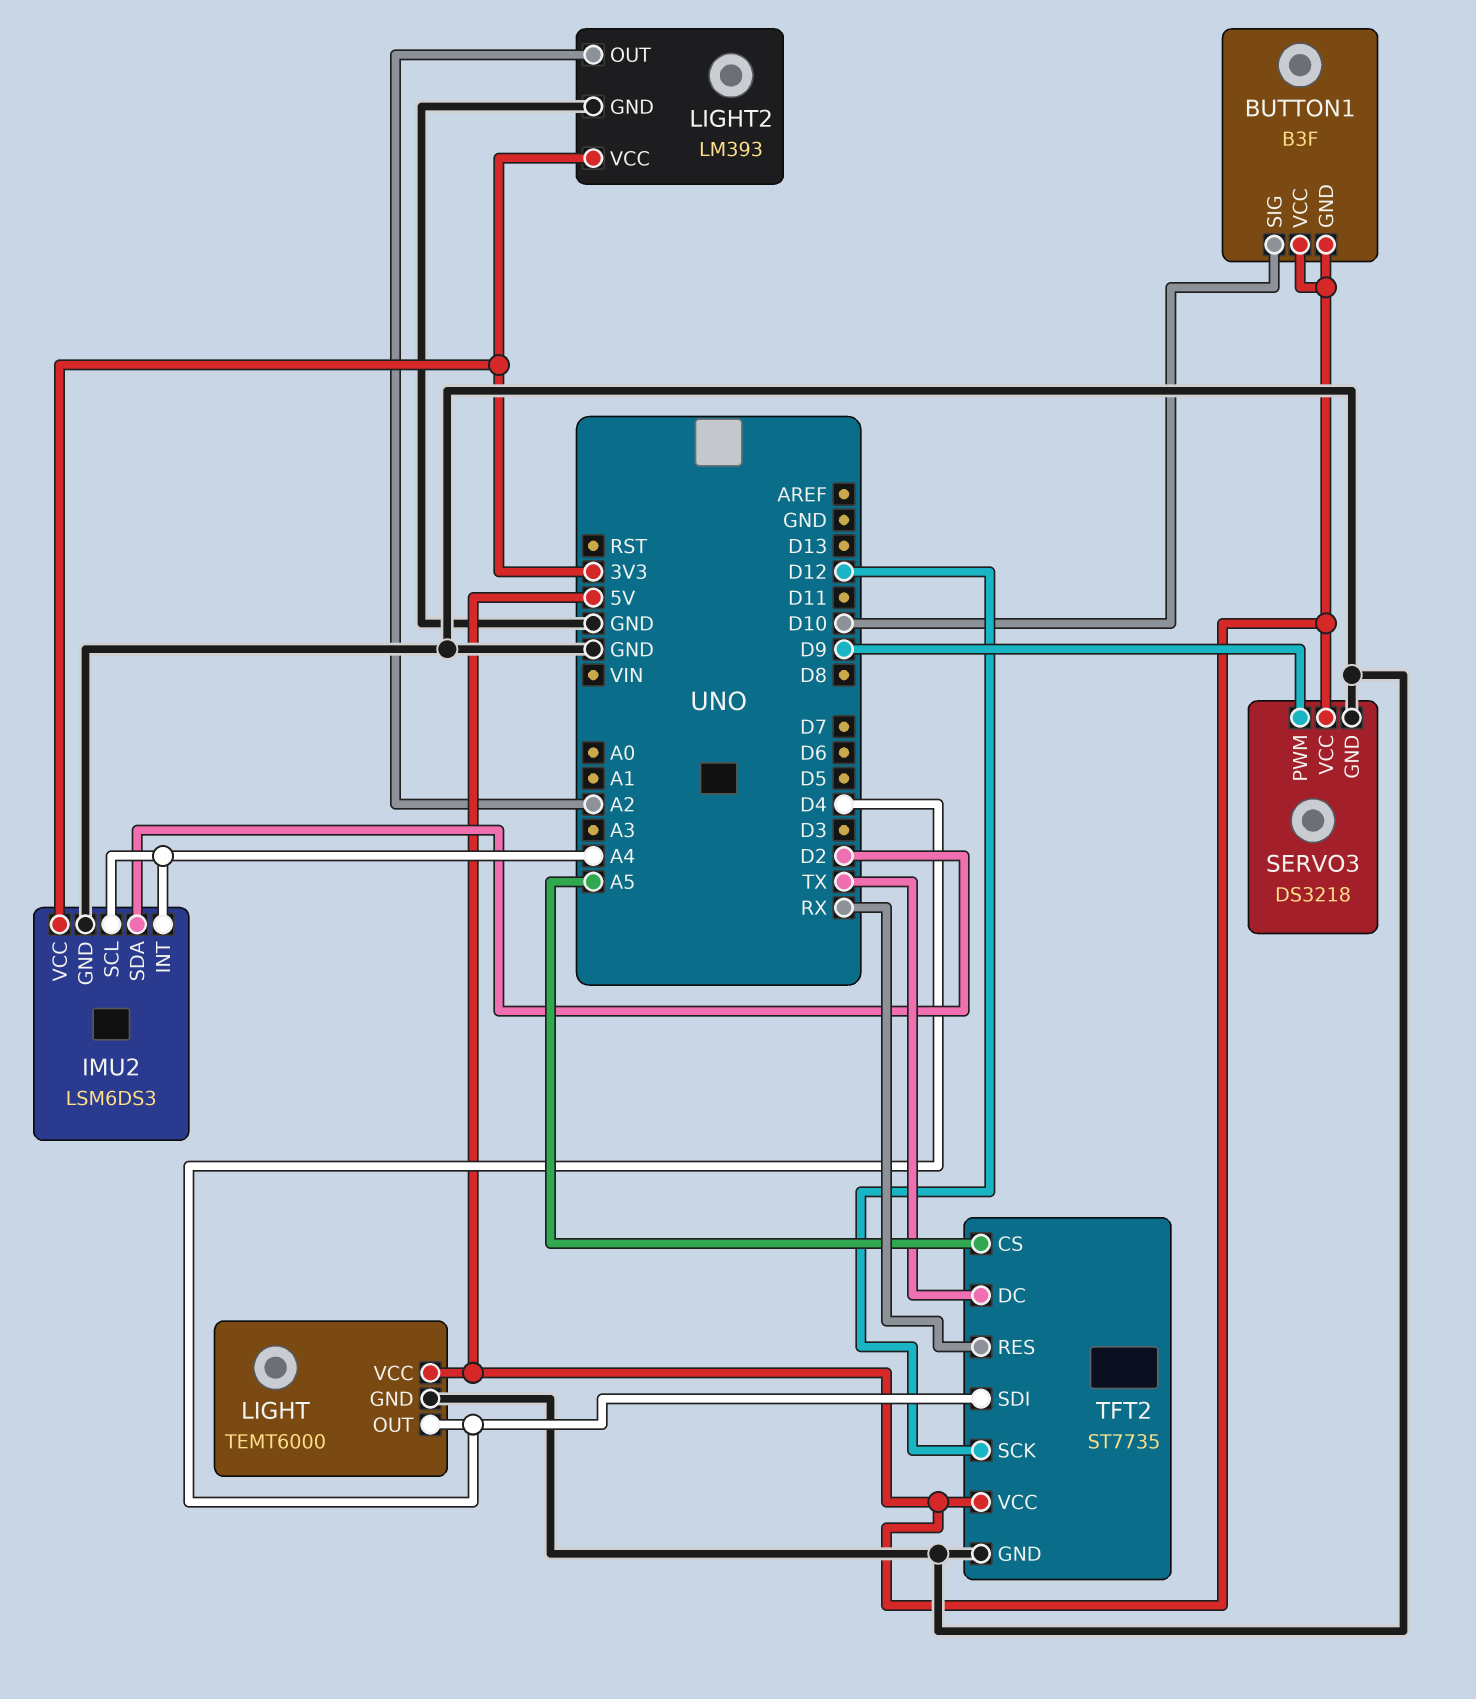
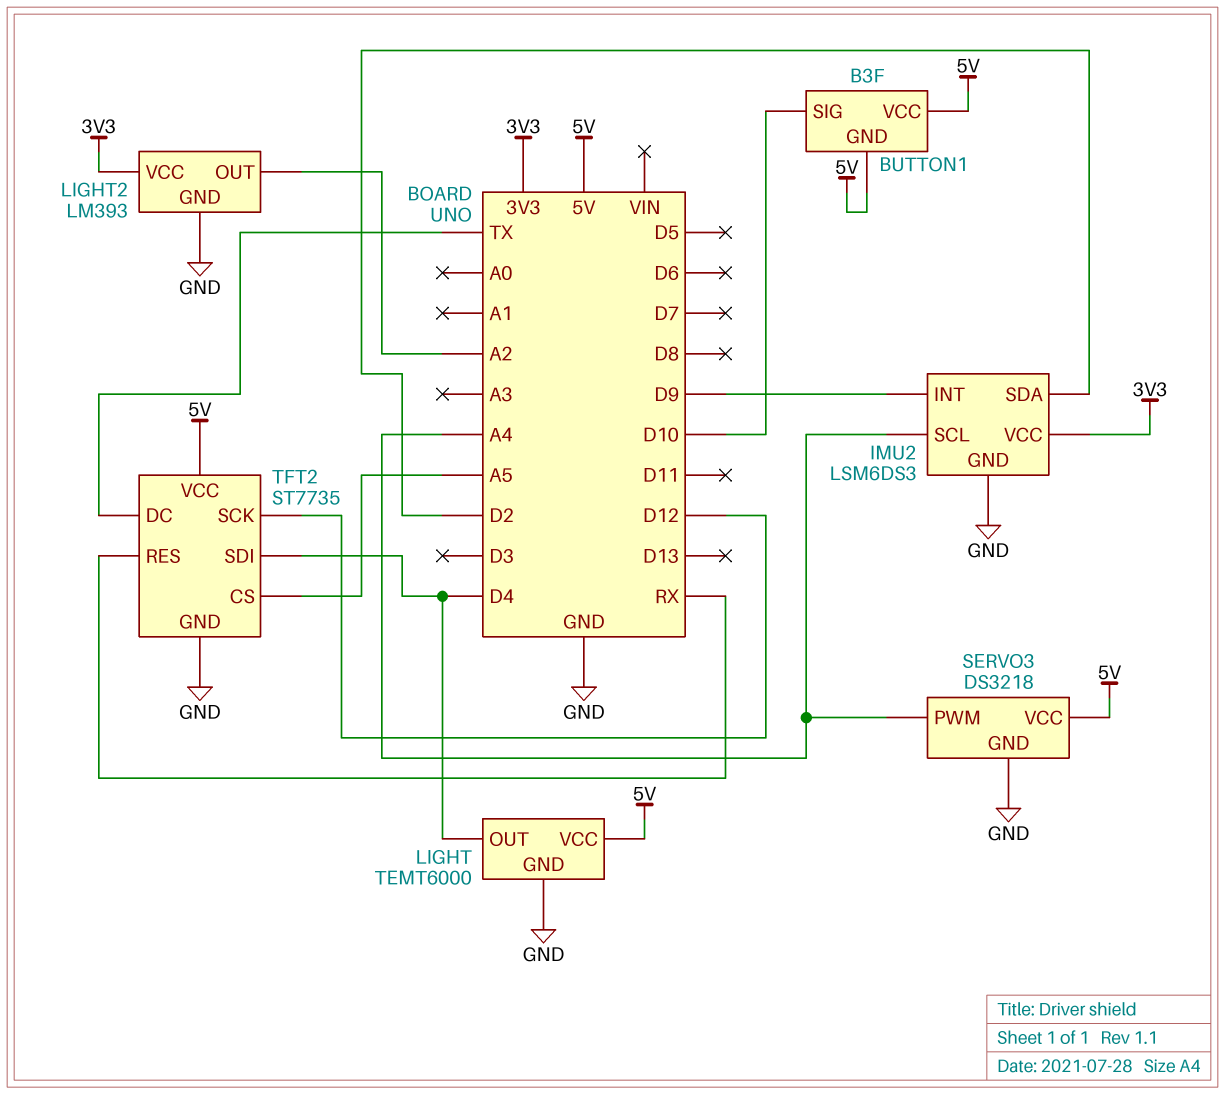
IMU2 pin INT: A4 -> D9
SERVO3 pin PWM: D9 -> A4

